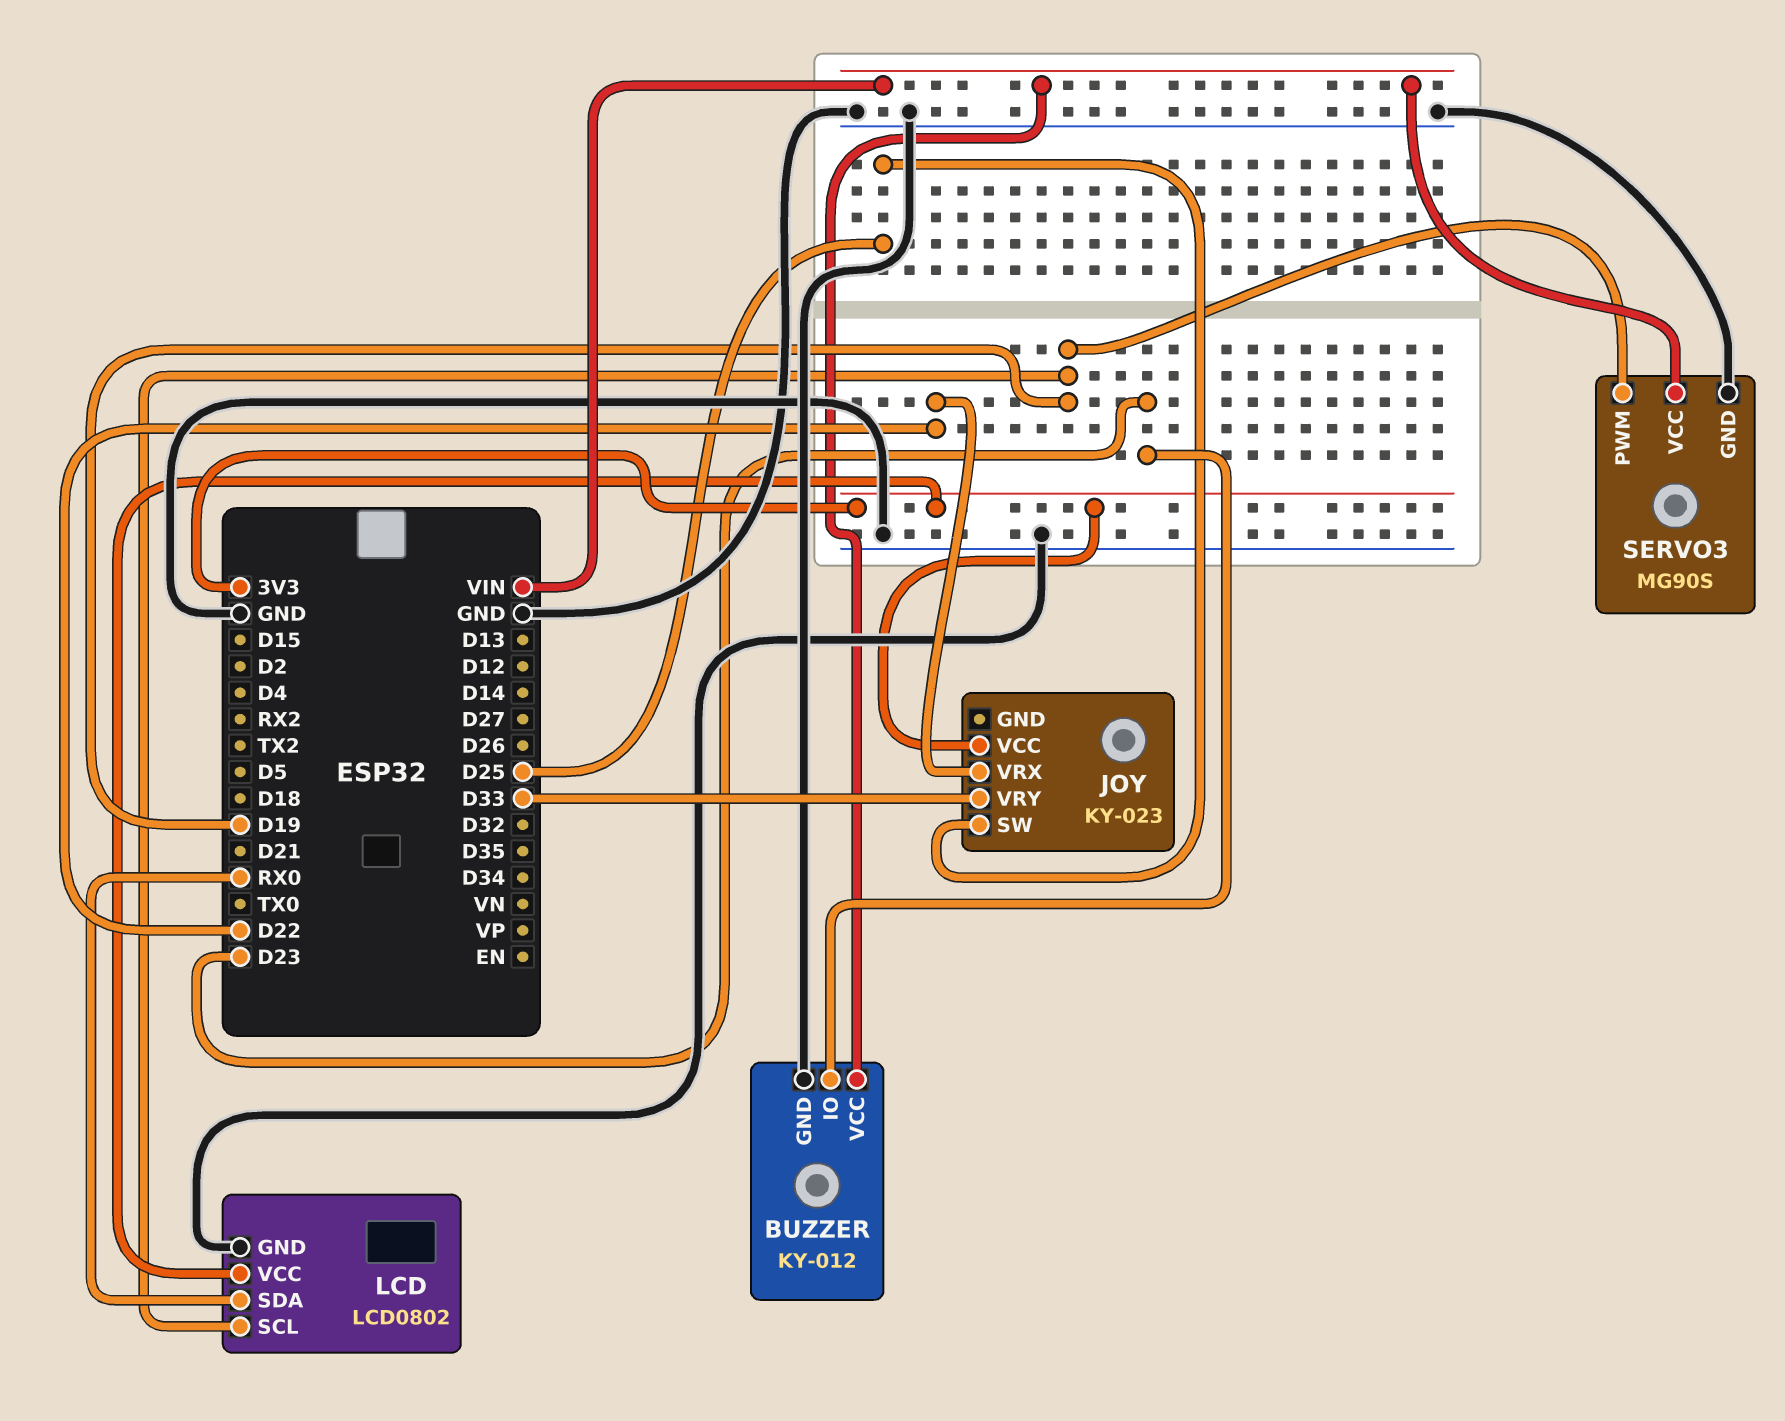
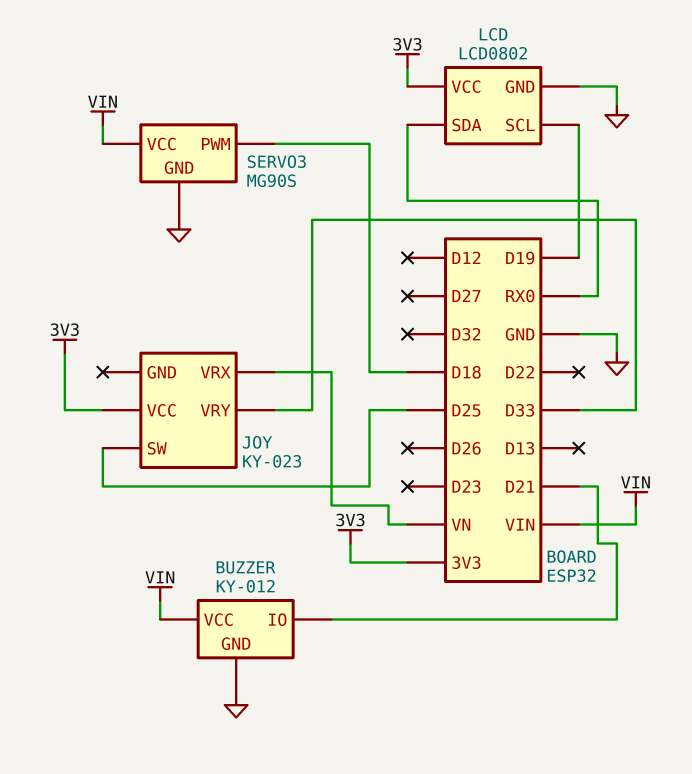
BUZZER pin IO: D23 -> D21
JOY pin VRX: D22 -> VN
SERVO3 pin PWM: D19 -> D18

